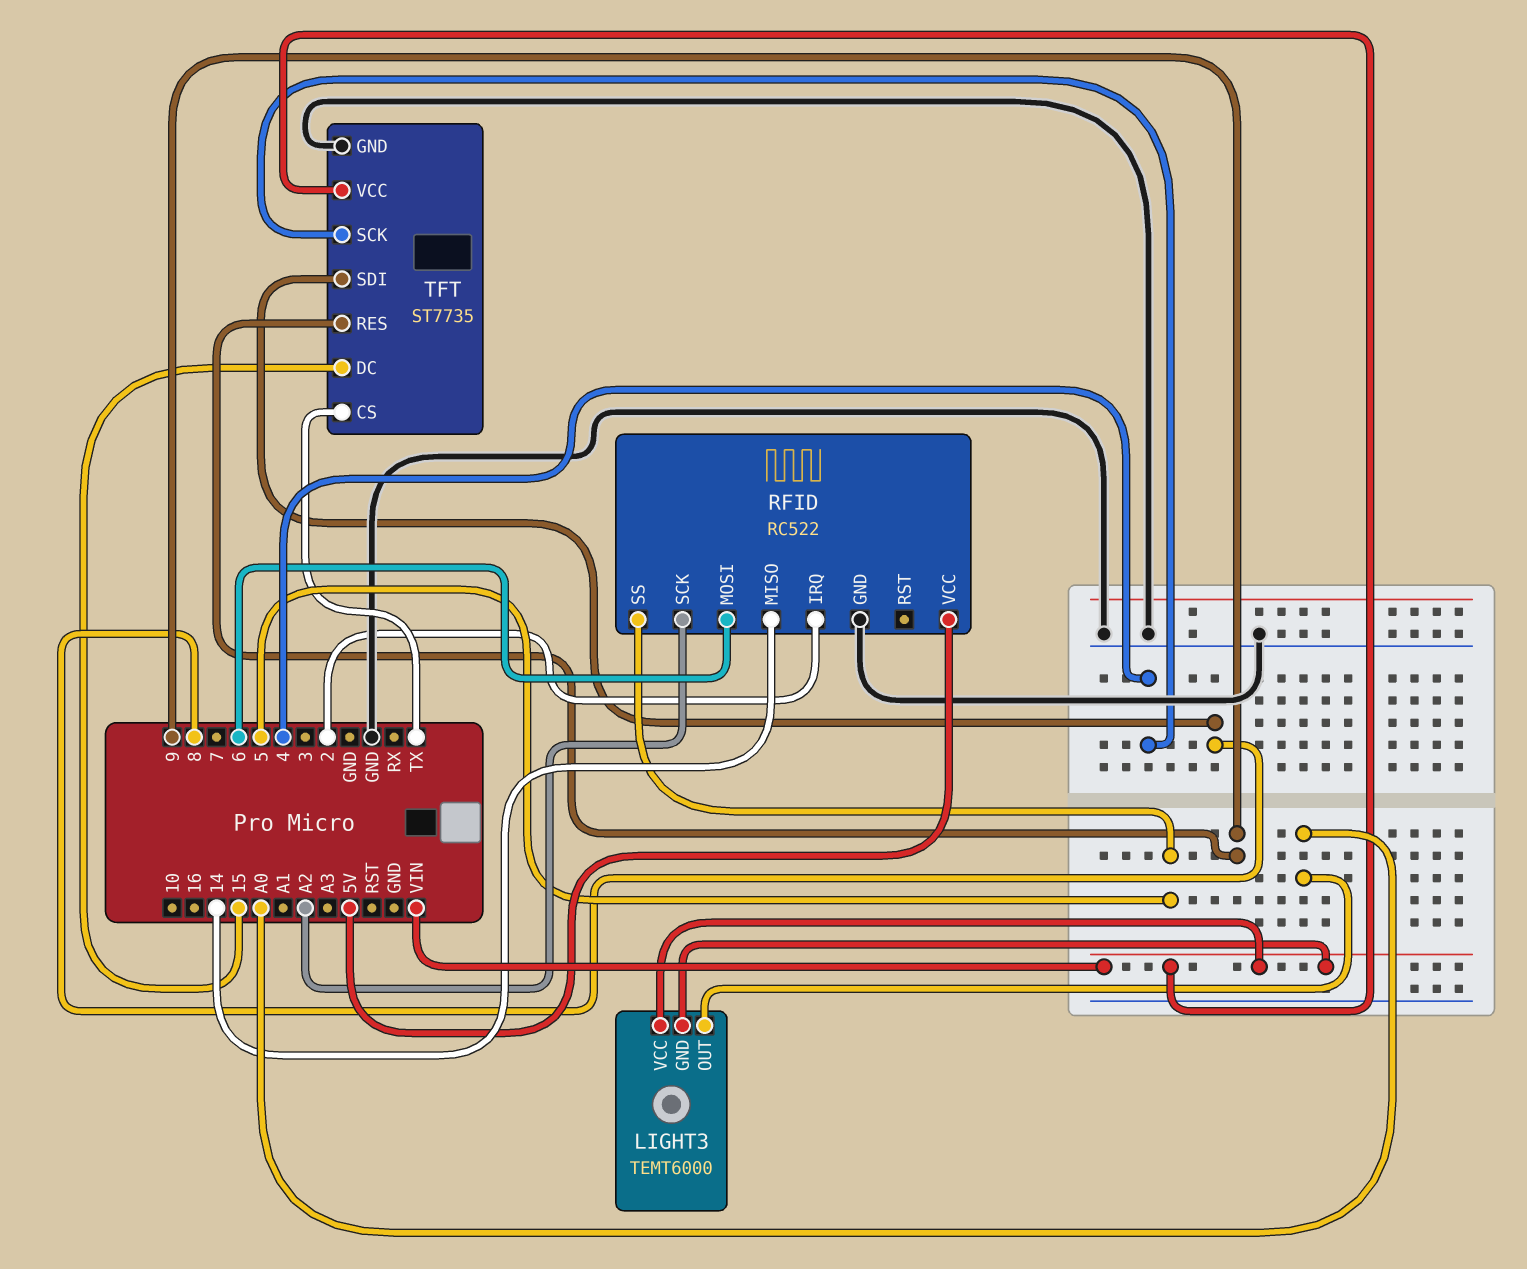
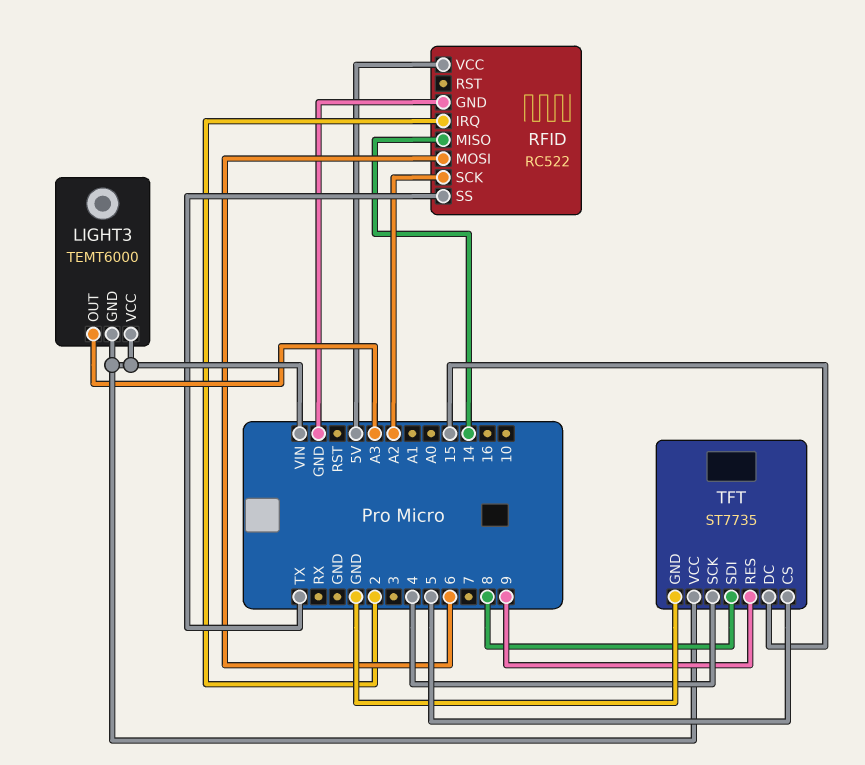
LIGHT3 pin OUT: A0 -> A3
RFID pin SS: 5 -> TX
TFT pin CS: TX -> 5

